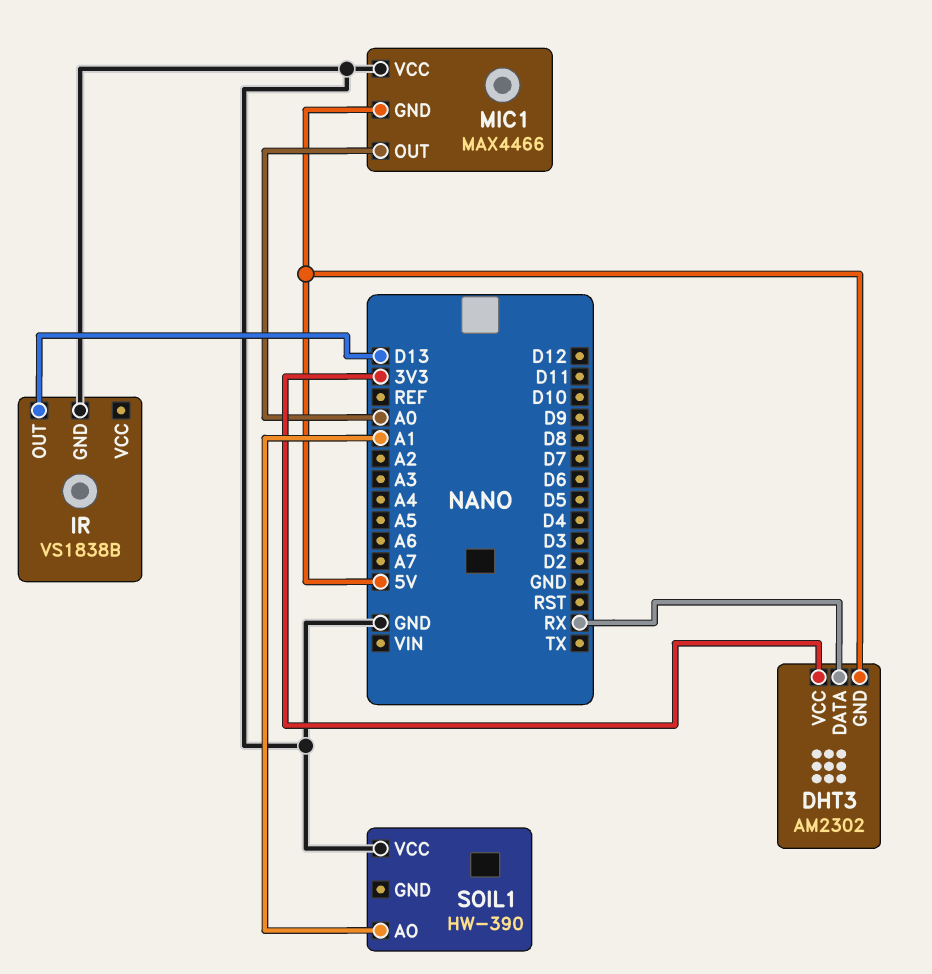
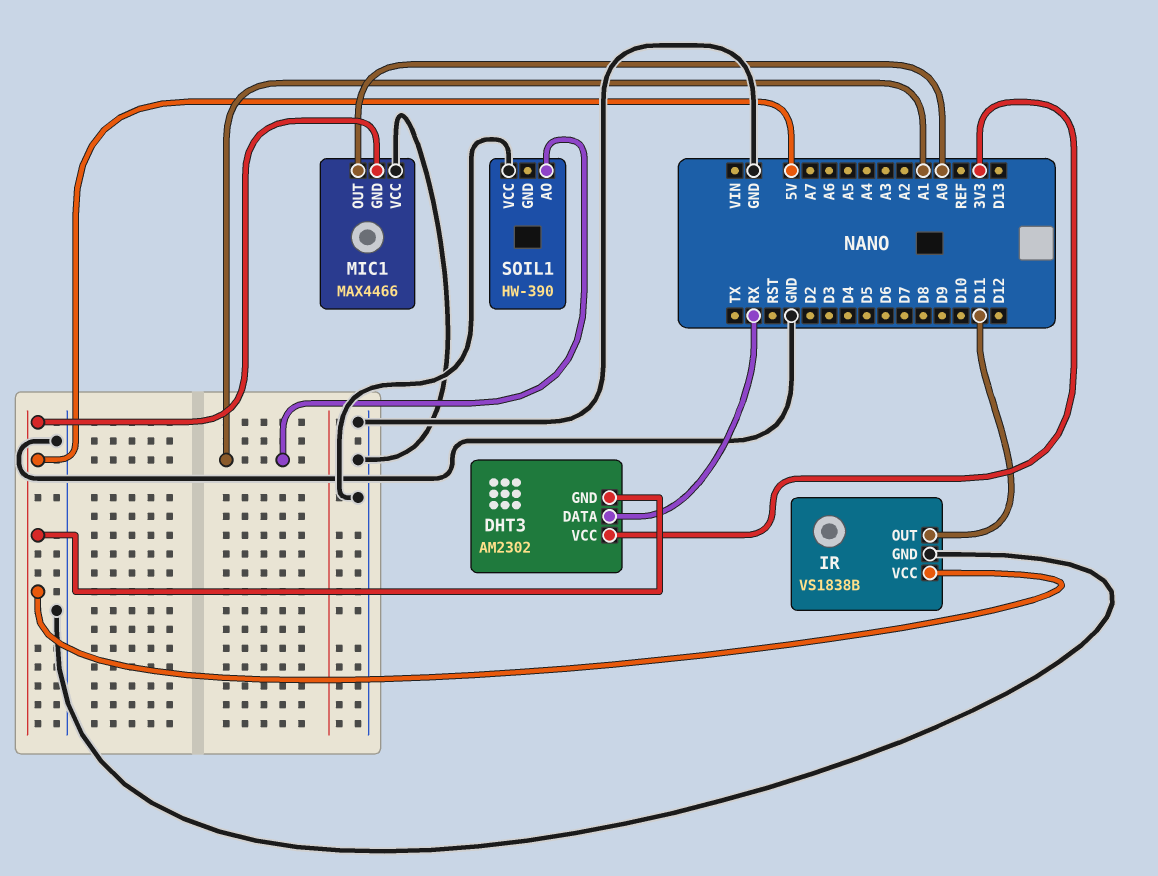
IR pin OUT: D13 -> D11
IR pin VCC: none -> 5V

